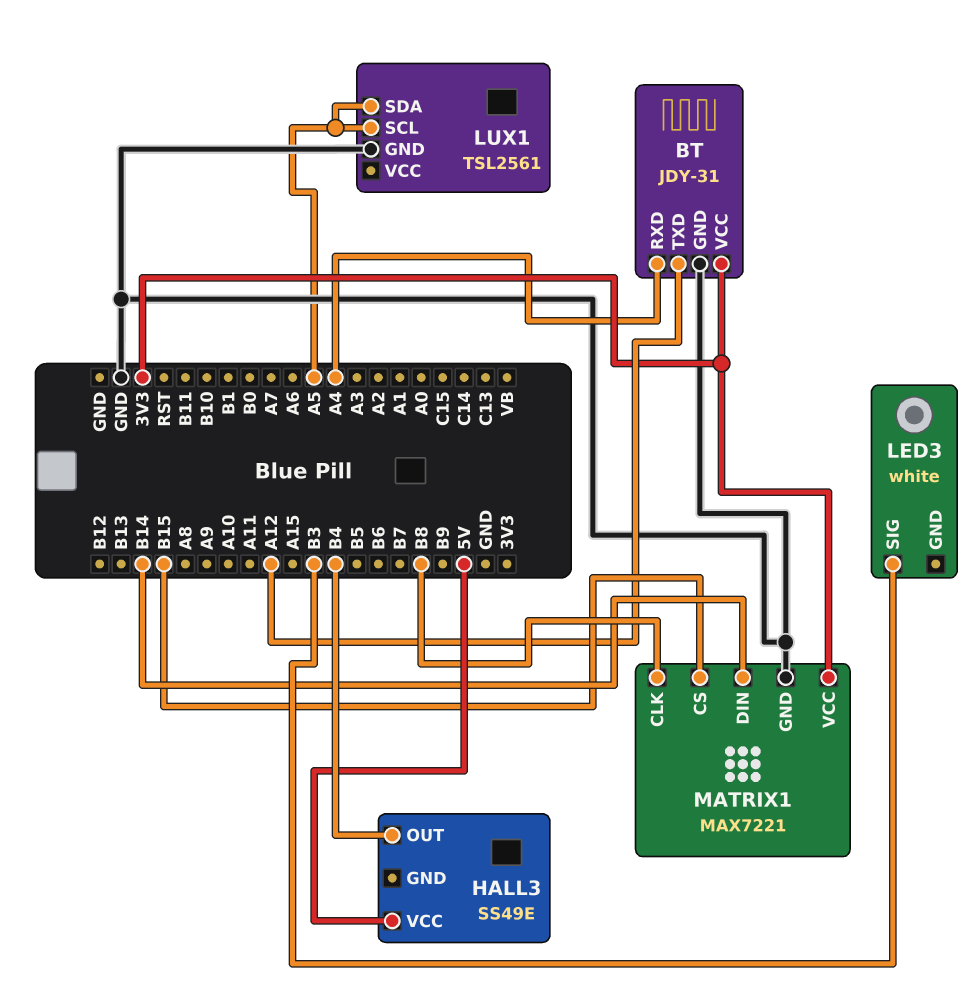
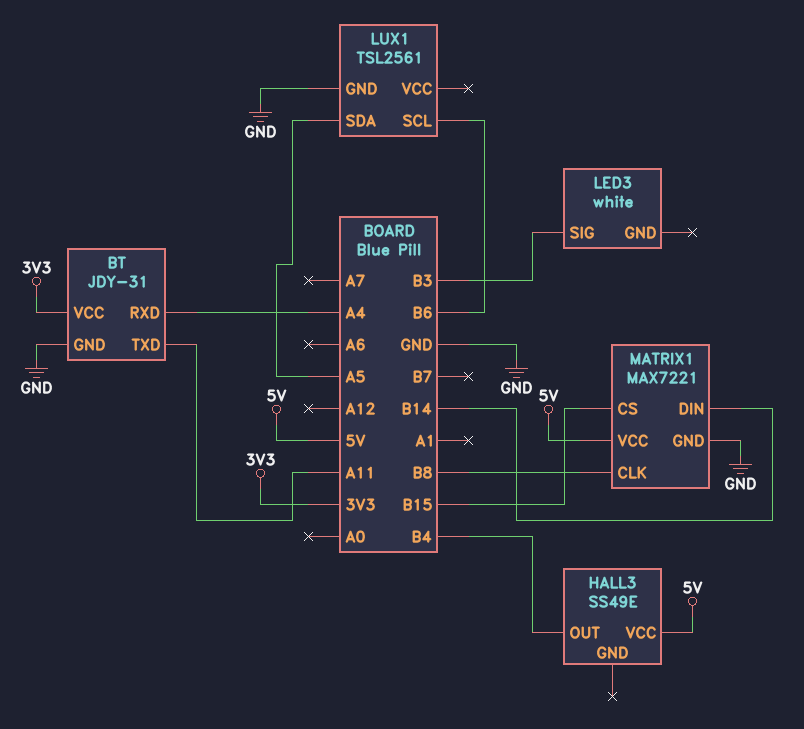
BT pin TXD: A12 -> A11
LUX1 pin SCL: A5 -> B6
MATRIX1 pin VCC: 3V3 -> 5V

